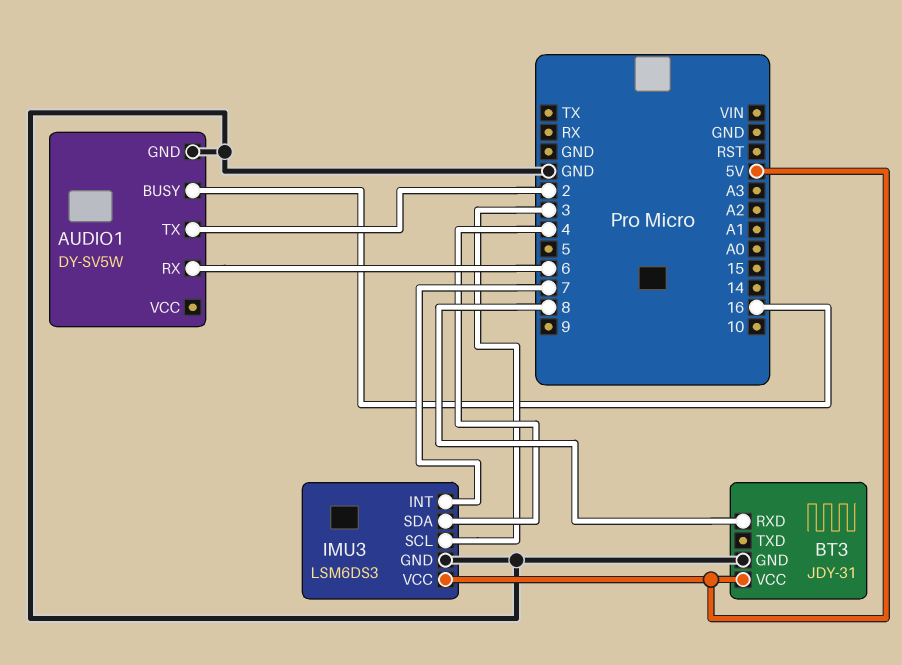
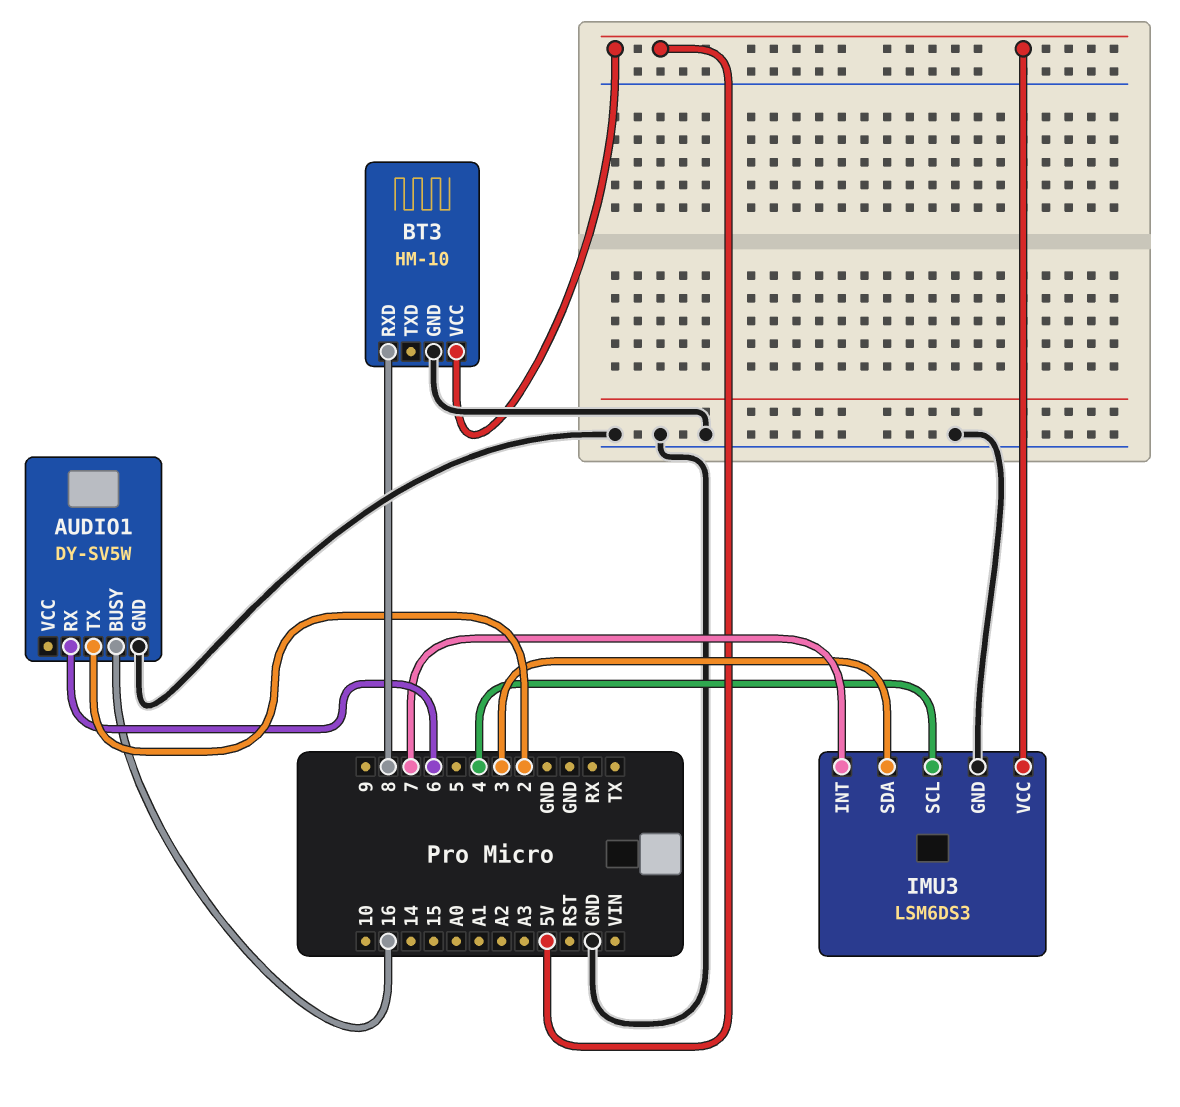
BT3: JDY-31 -> HM-10
IMU3 pin SCL: 3 -> 4
IMU3 pin SDA: 4 -> 3

